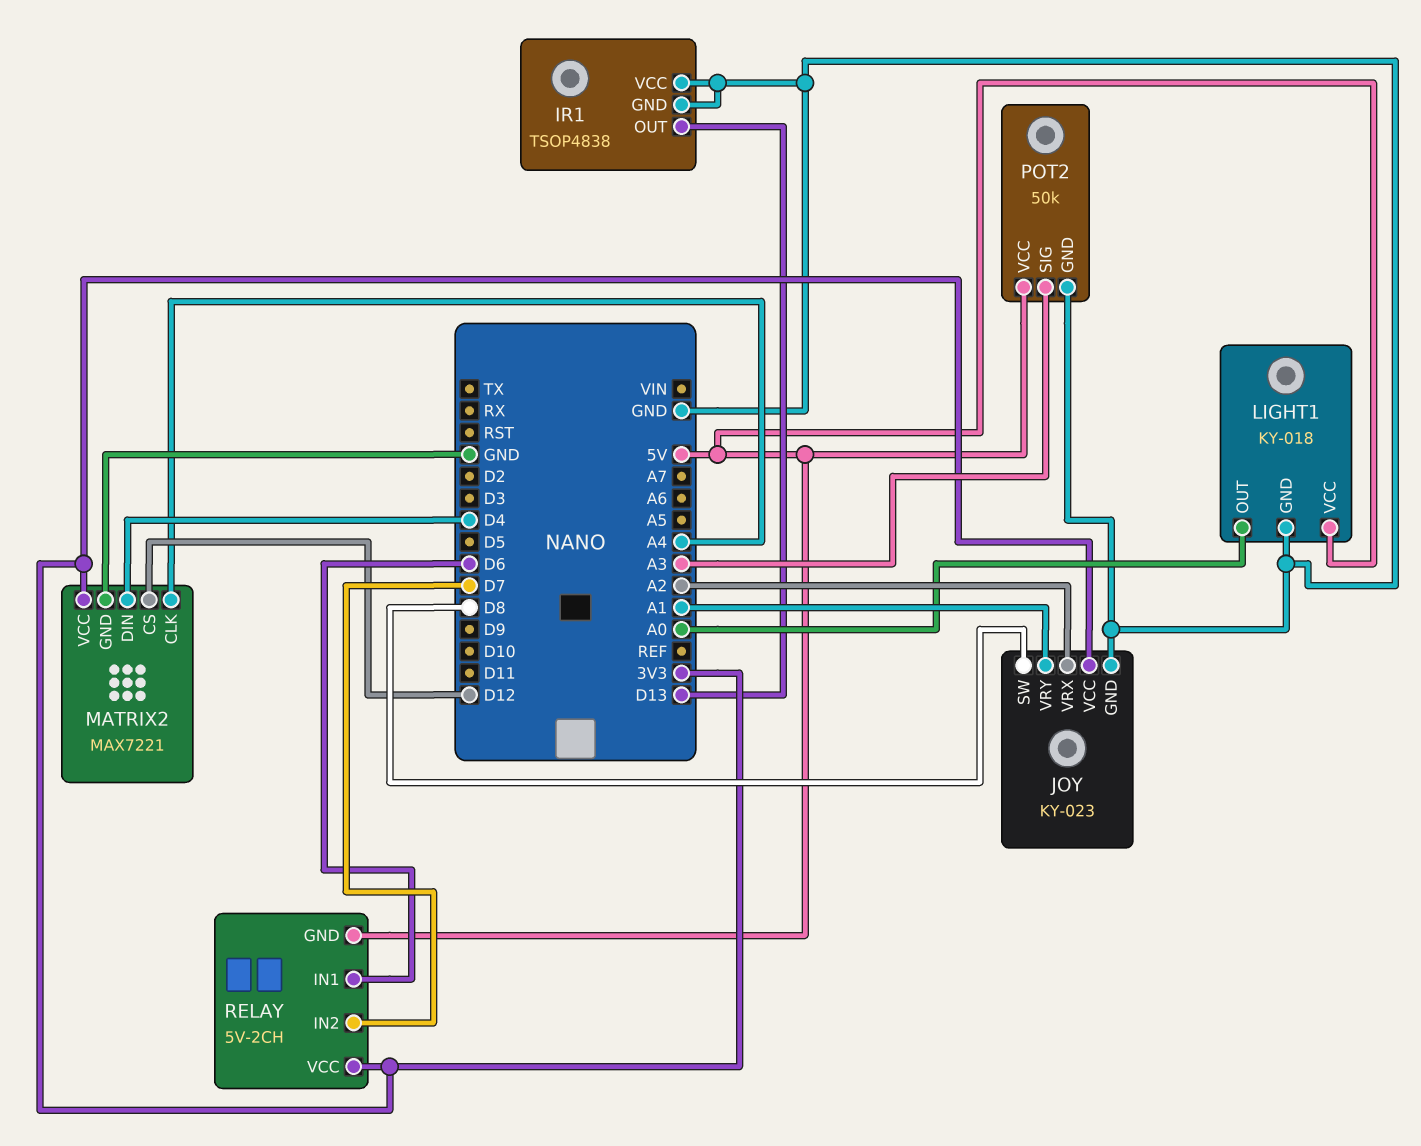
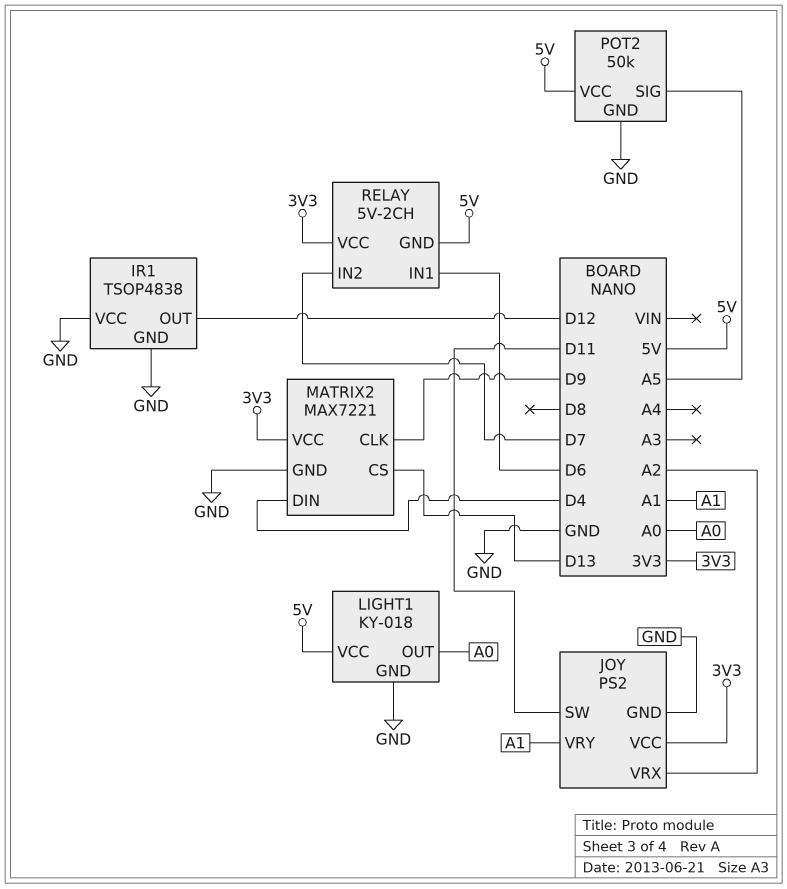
IR1 pin OUT: D13 -> D12
JOY: KY-023 -> PS2
JOY pin SW: D8 -> D11
MATRIX2 pin CLK: A4 -> D9
MATRIX2 pin CS: D12 -> D13
POT2 pin SIG: A3 -> A5

